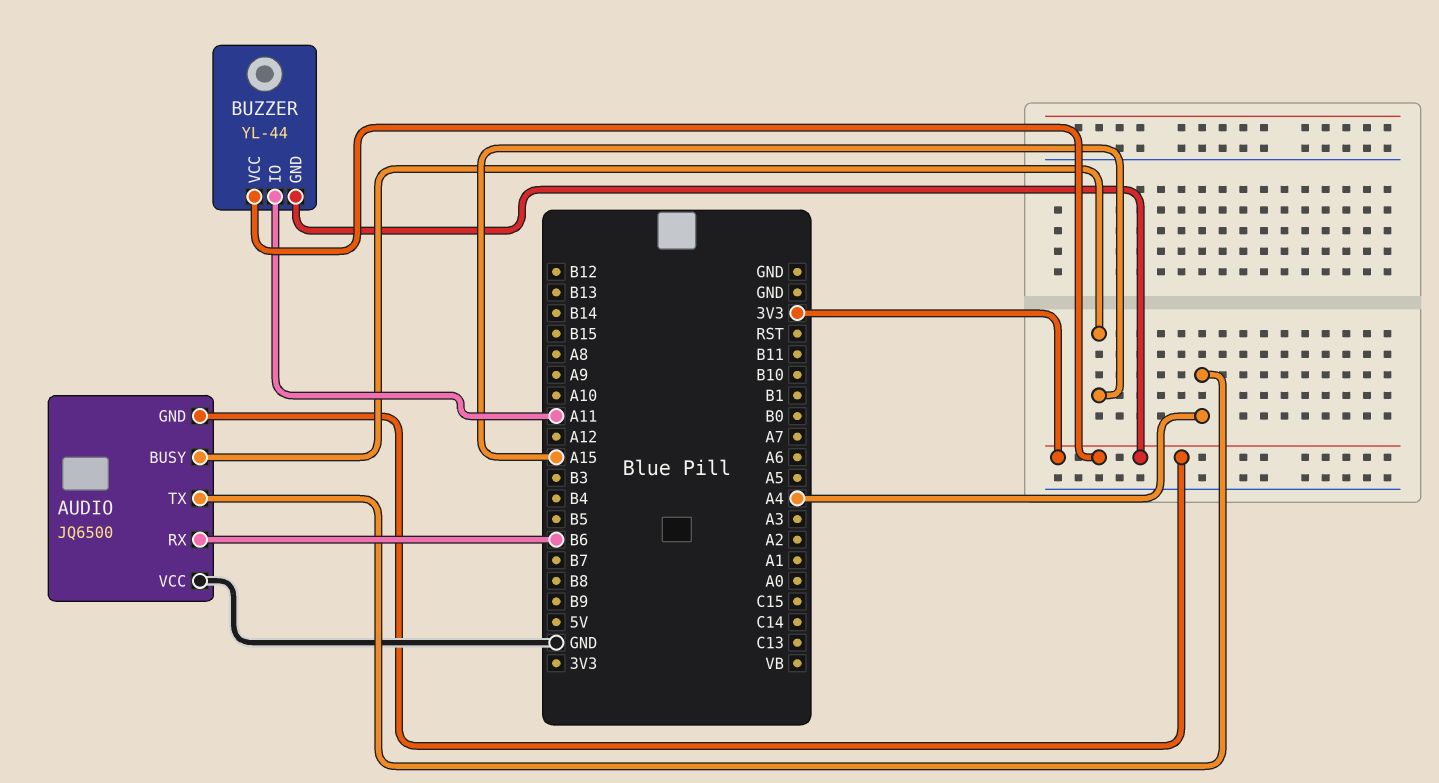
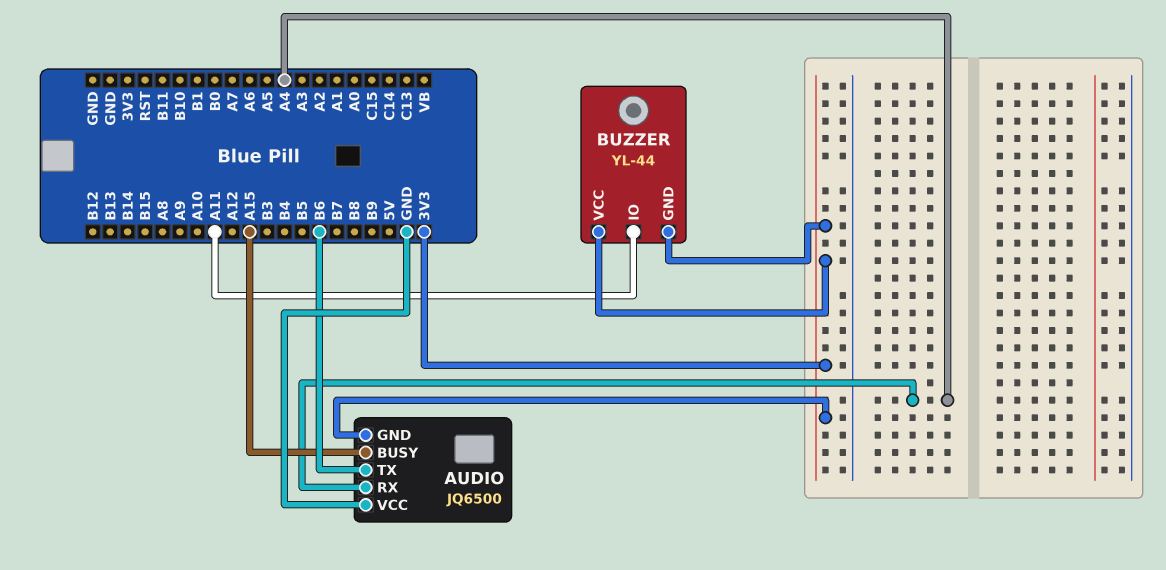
AUDIO pin RX: B6 -> A4
AUDIO pin TX: A4 -> B6

